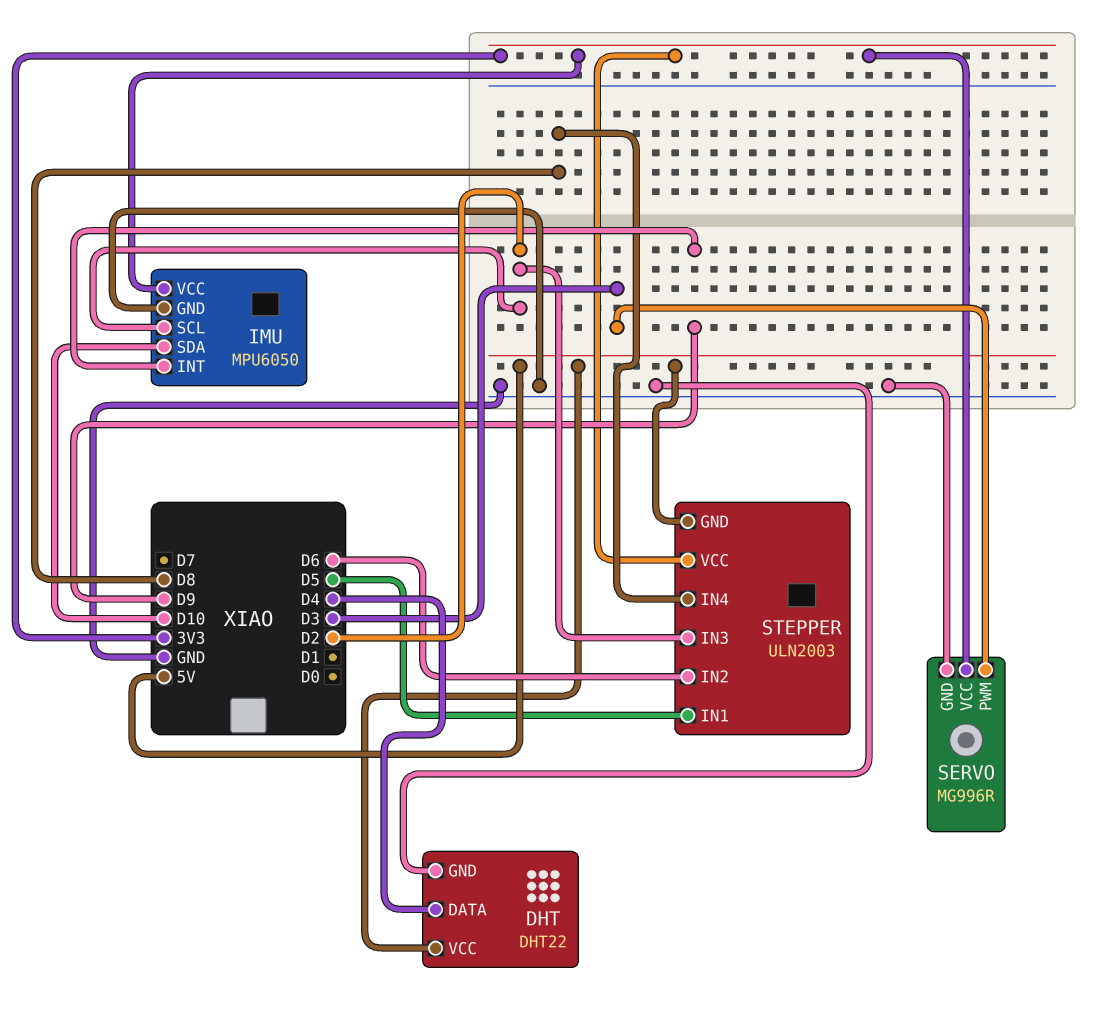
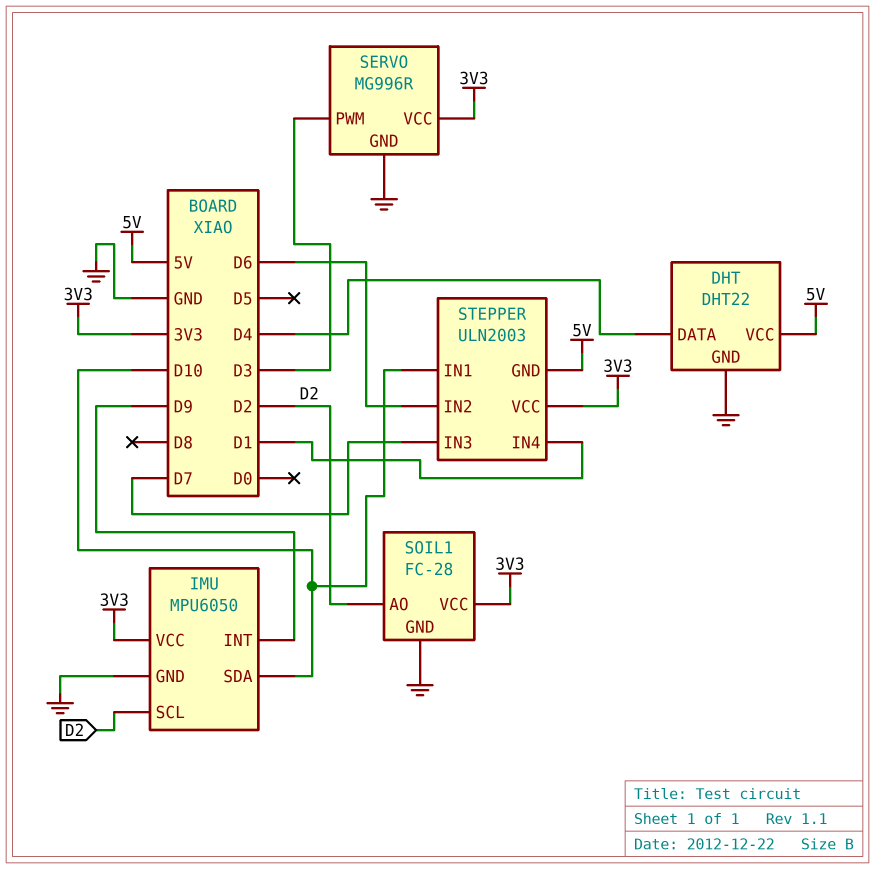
SOIL1: none -> FC-28
SOIL1 pin AO: none -> D2
SOIL1 pin GND: none -> GND
SOIL1 pin VCC: none -> 3V3
STEPPER pin IN1: D5 -> D10
STEPPER pin IN3: D2 -> D7
STEPPER pin IN4: D8 -> D1

